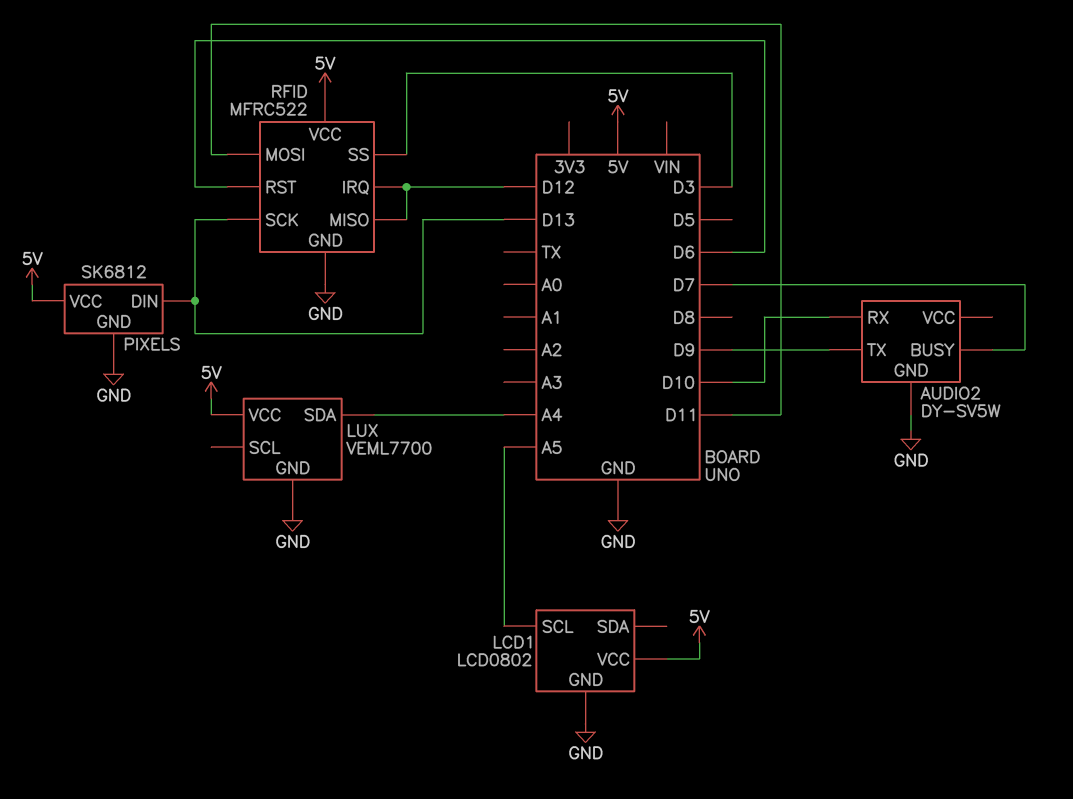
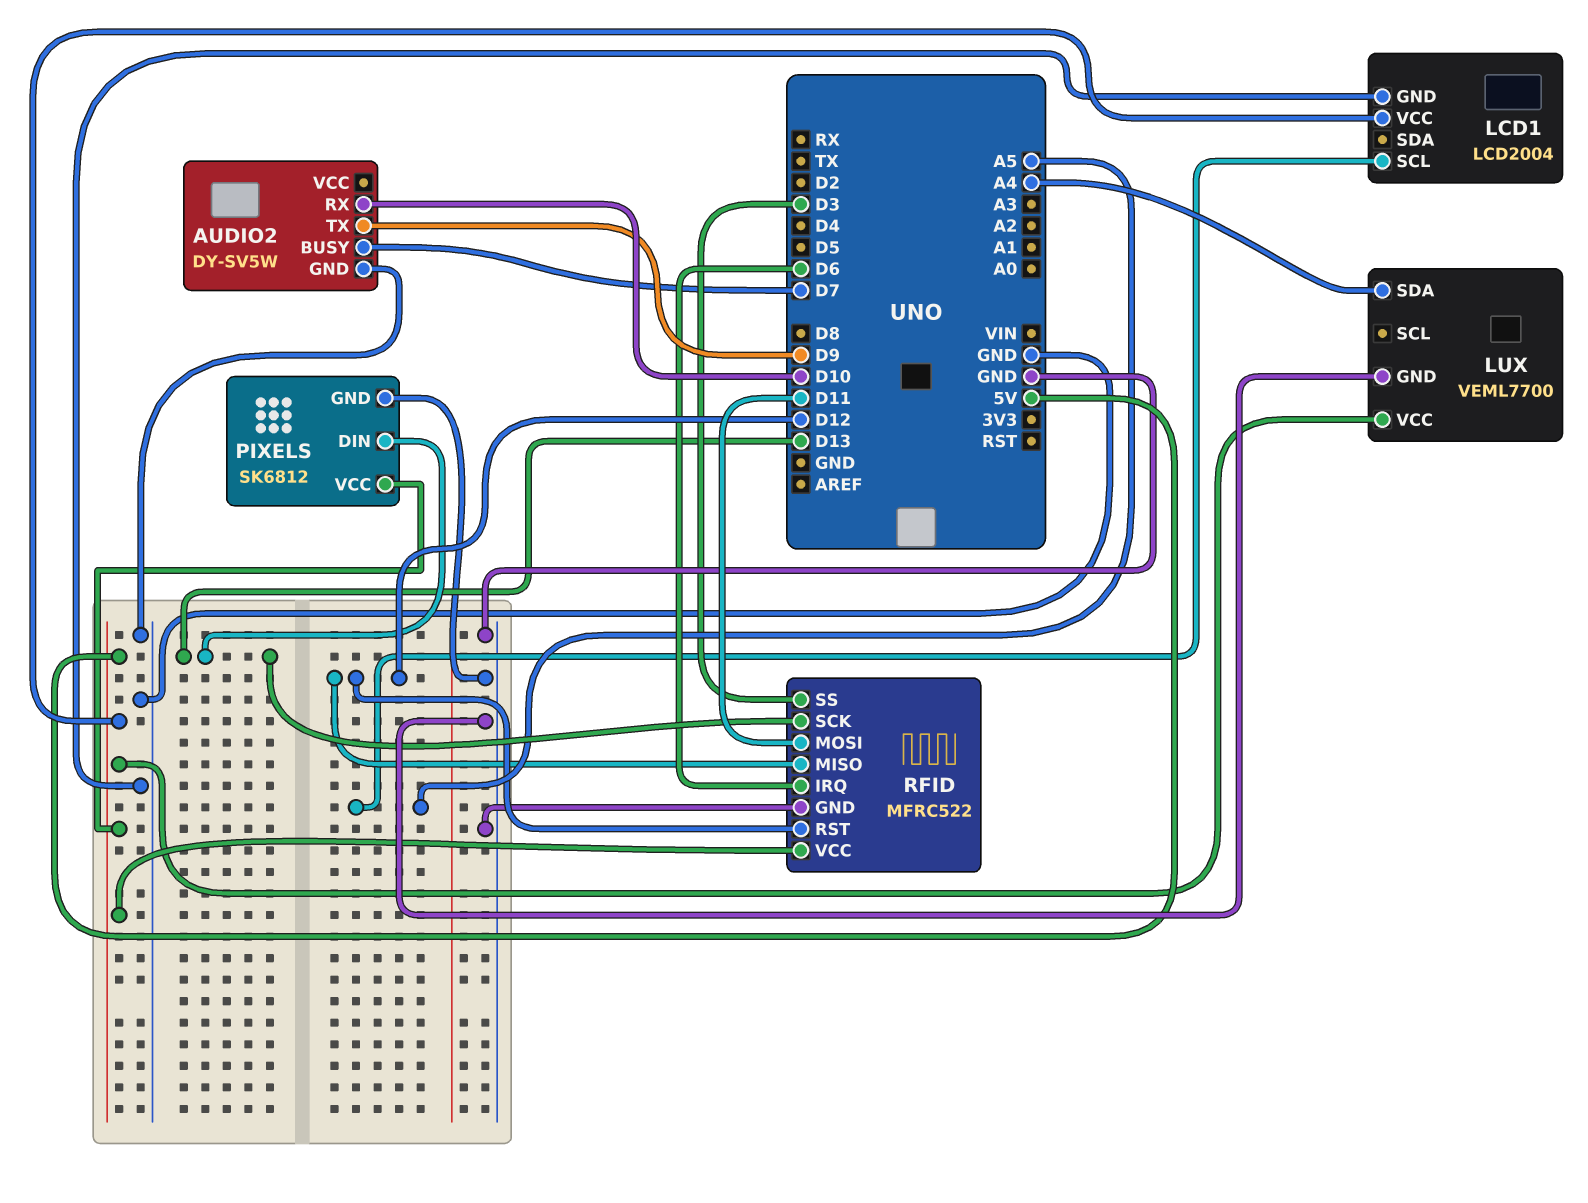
LCD1: LCD0802 -> LCD2004
RFID pin IRQ: D12 -> D6
RFID pin RST: D6 -> D12

